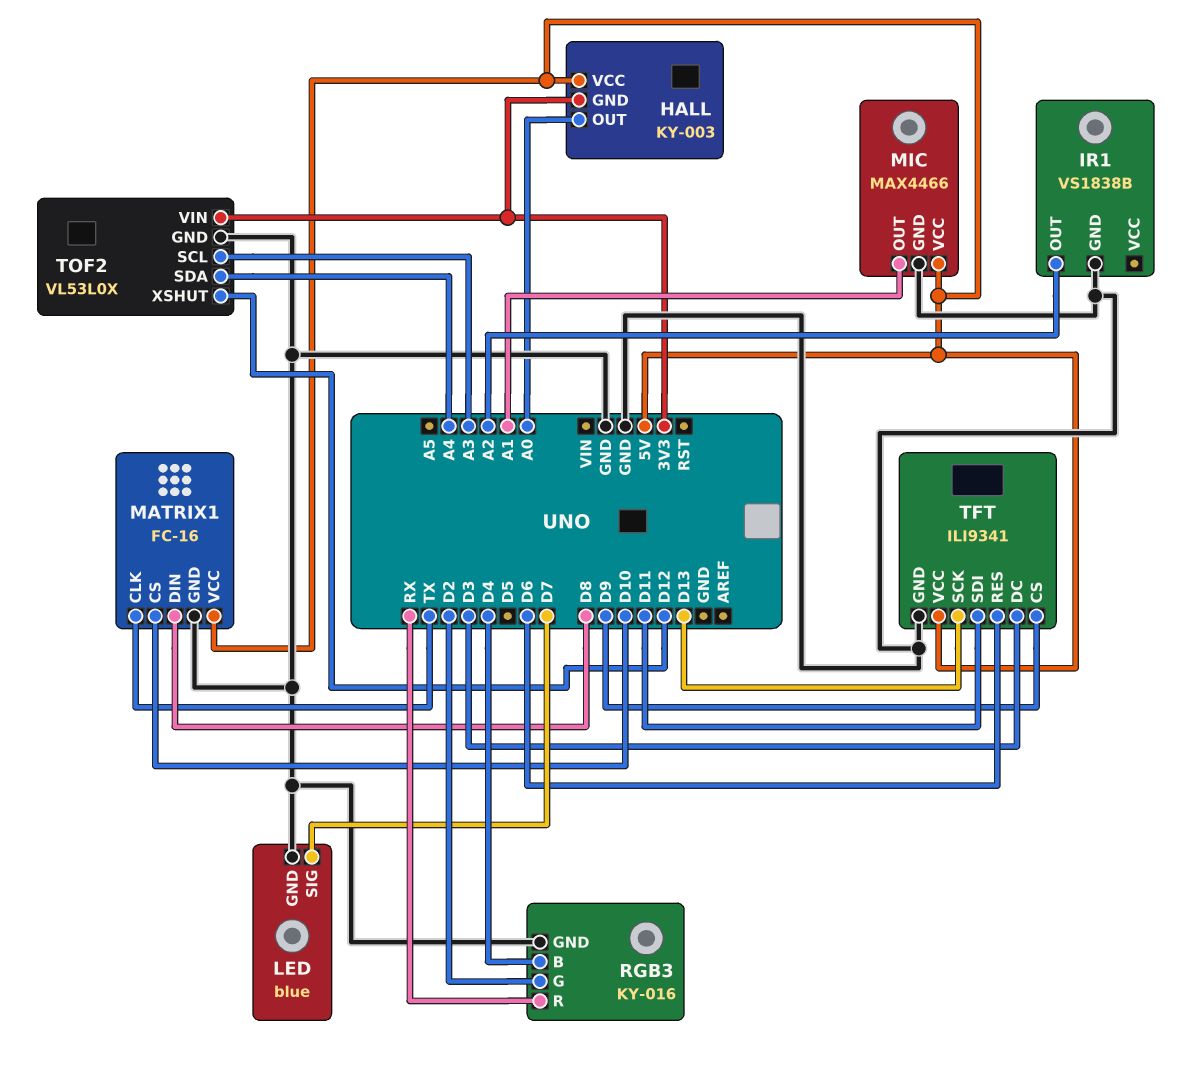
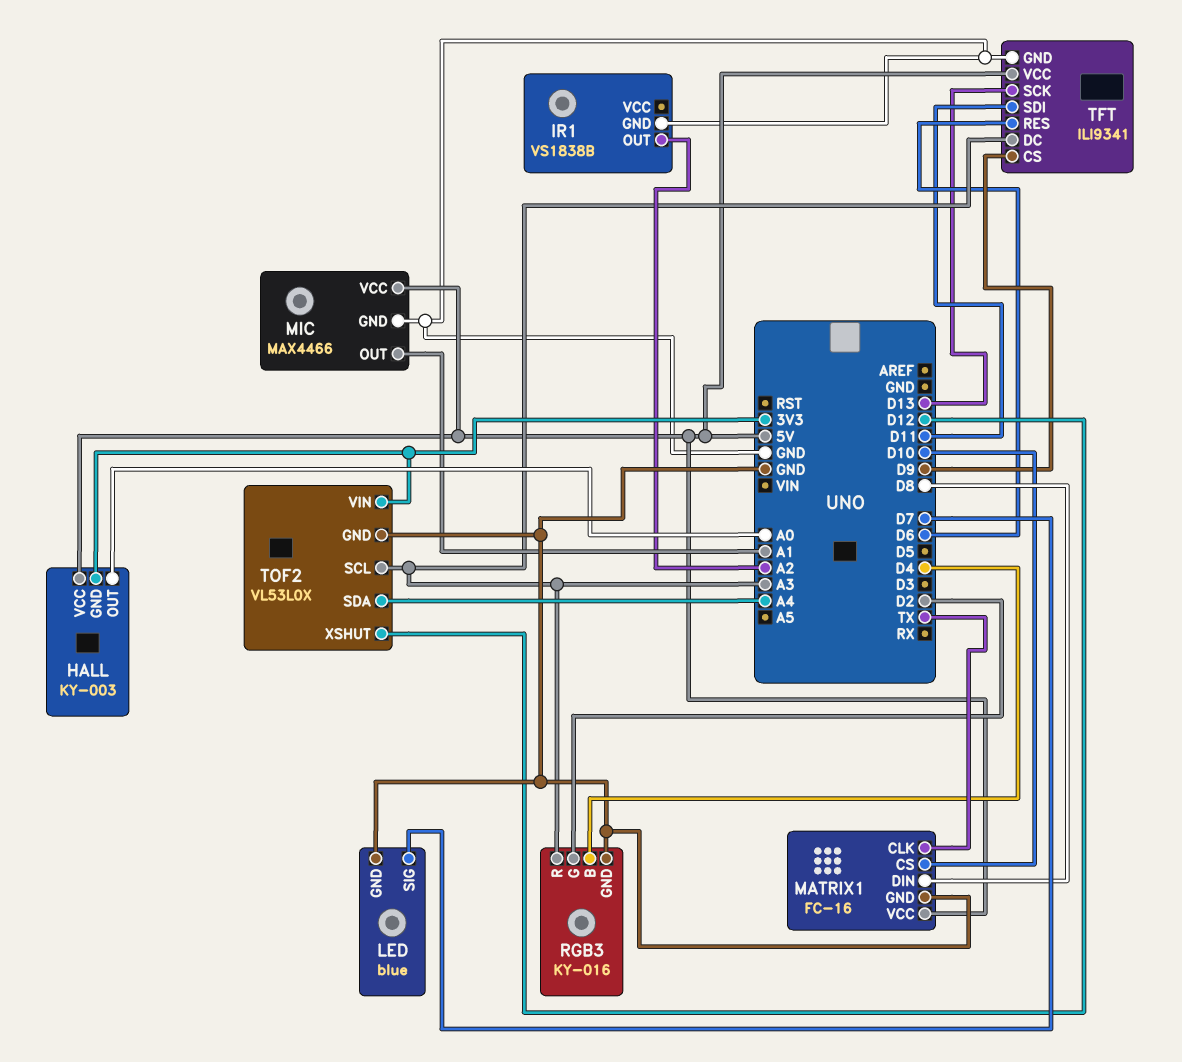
RGB3 pin R: RX -> A3
TFT pin DC: D3 -> A3

